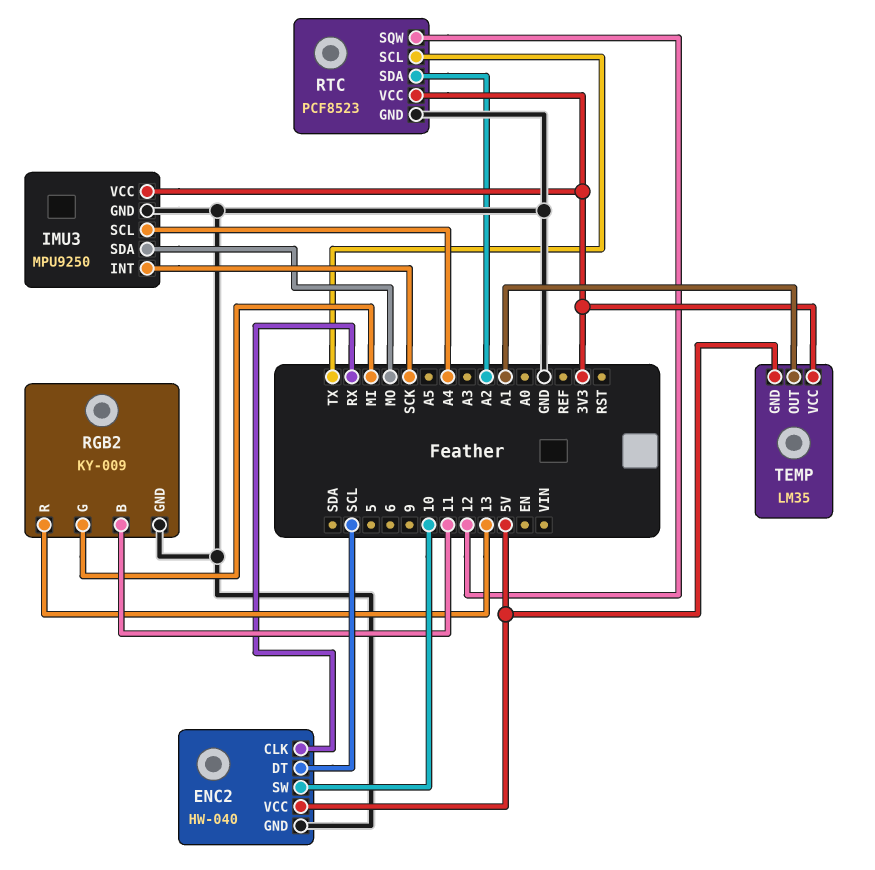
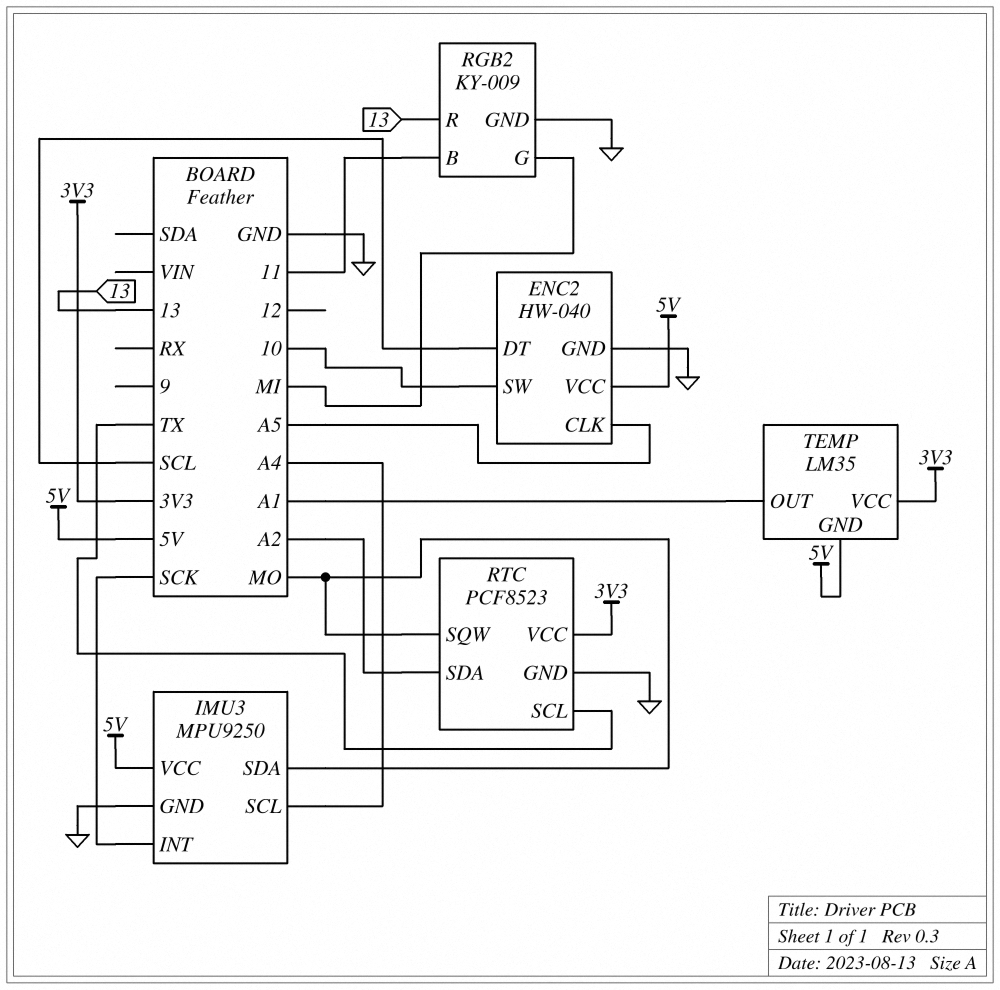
ENC2 pin CLK: RX -> A5
IMU3 pin VCC: 3V3 -> 5V
RTC pin SQW: 12 -> MO

